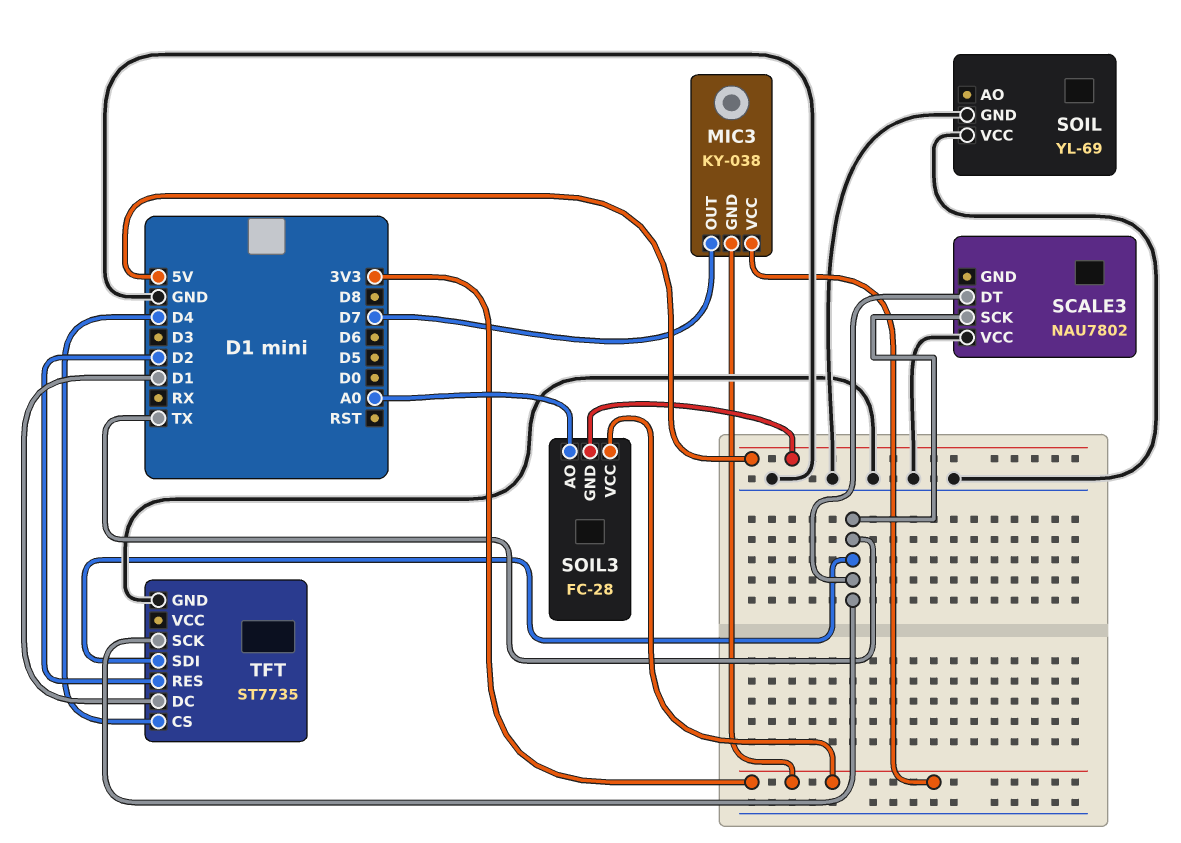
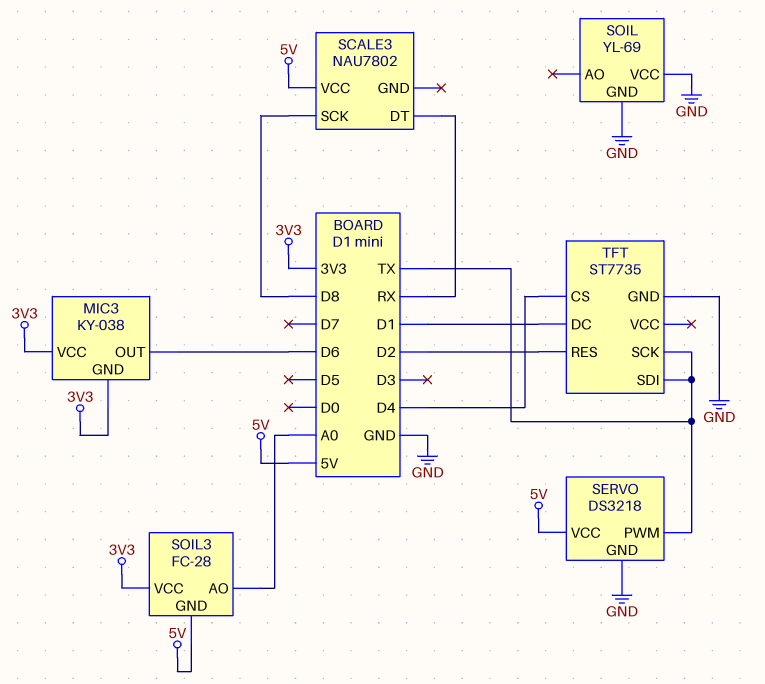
MIC3 pin OUT: D7 -> D6
SCALE3 pin DT: TX -> RX
SCALE3 pin SCK: TX -> D8
SCALE3 pin VCC: GND -> 5V
SERVO: none -> DS3218
SERVO pin GND: none -> GND
SERVO pin PWM: none -> TX
SERVO pin VCC: none -> 5V

